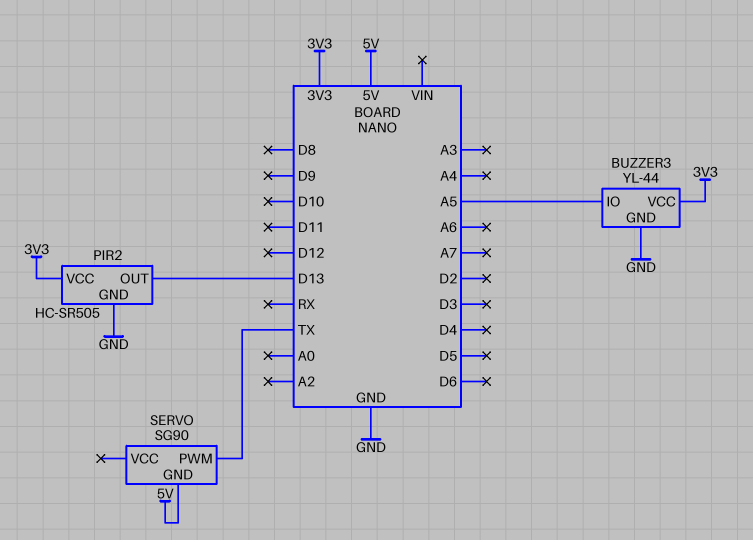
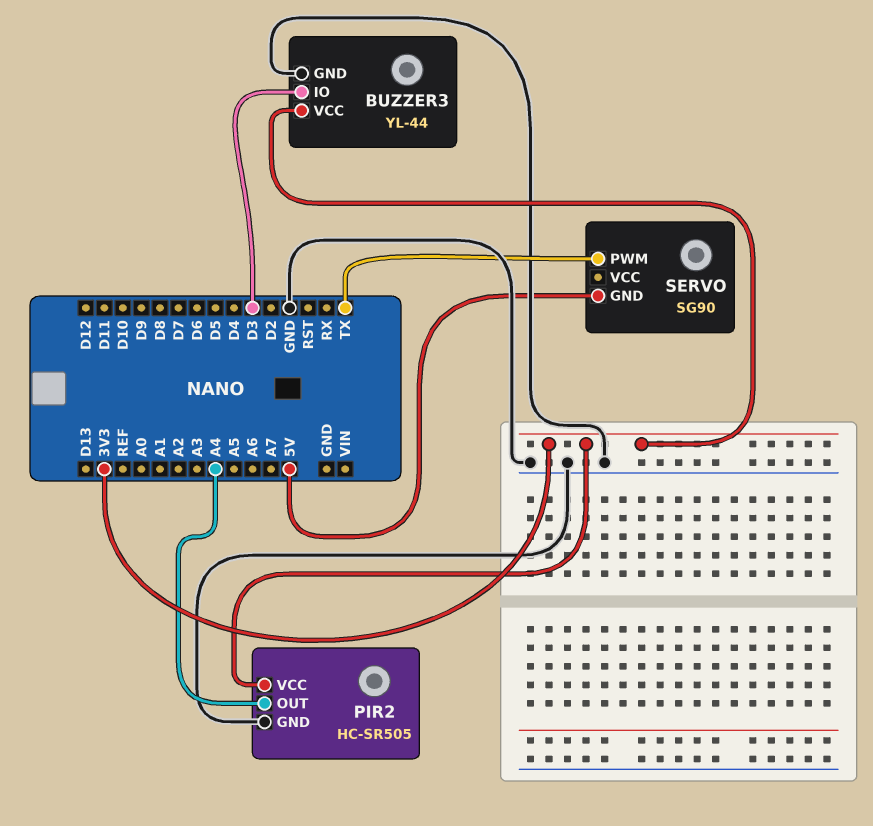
BUZZER3 pin IO: A5 -> D3
PIR2 pin OUT: D13 -> A4

